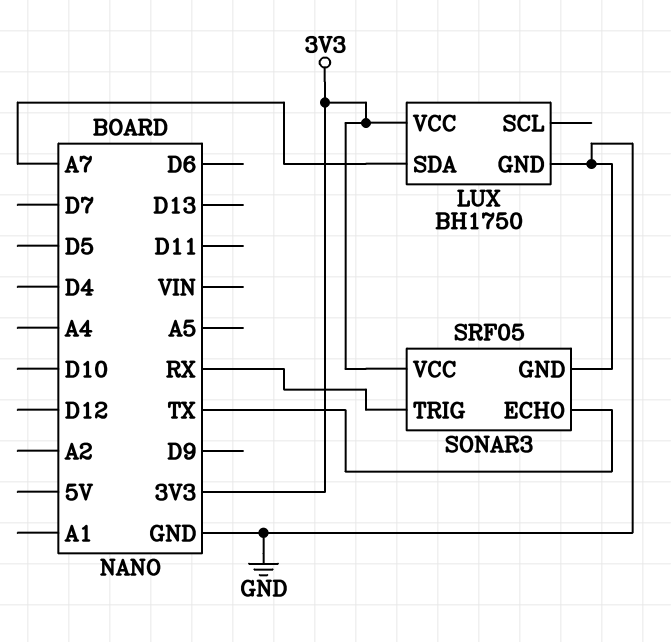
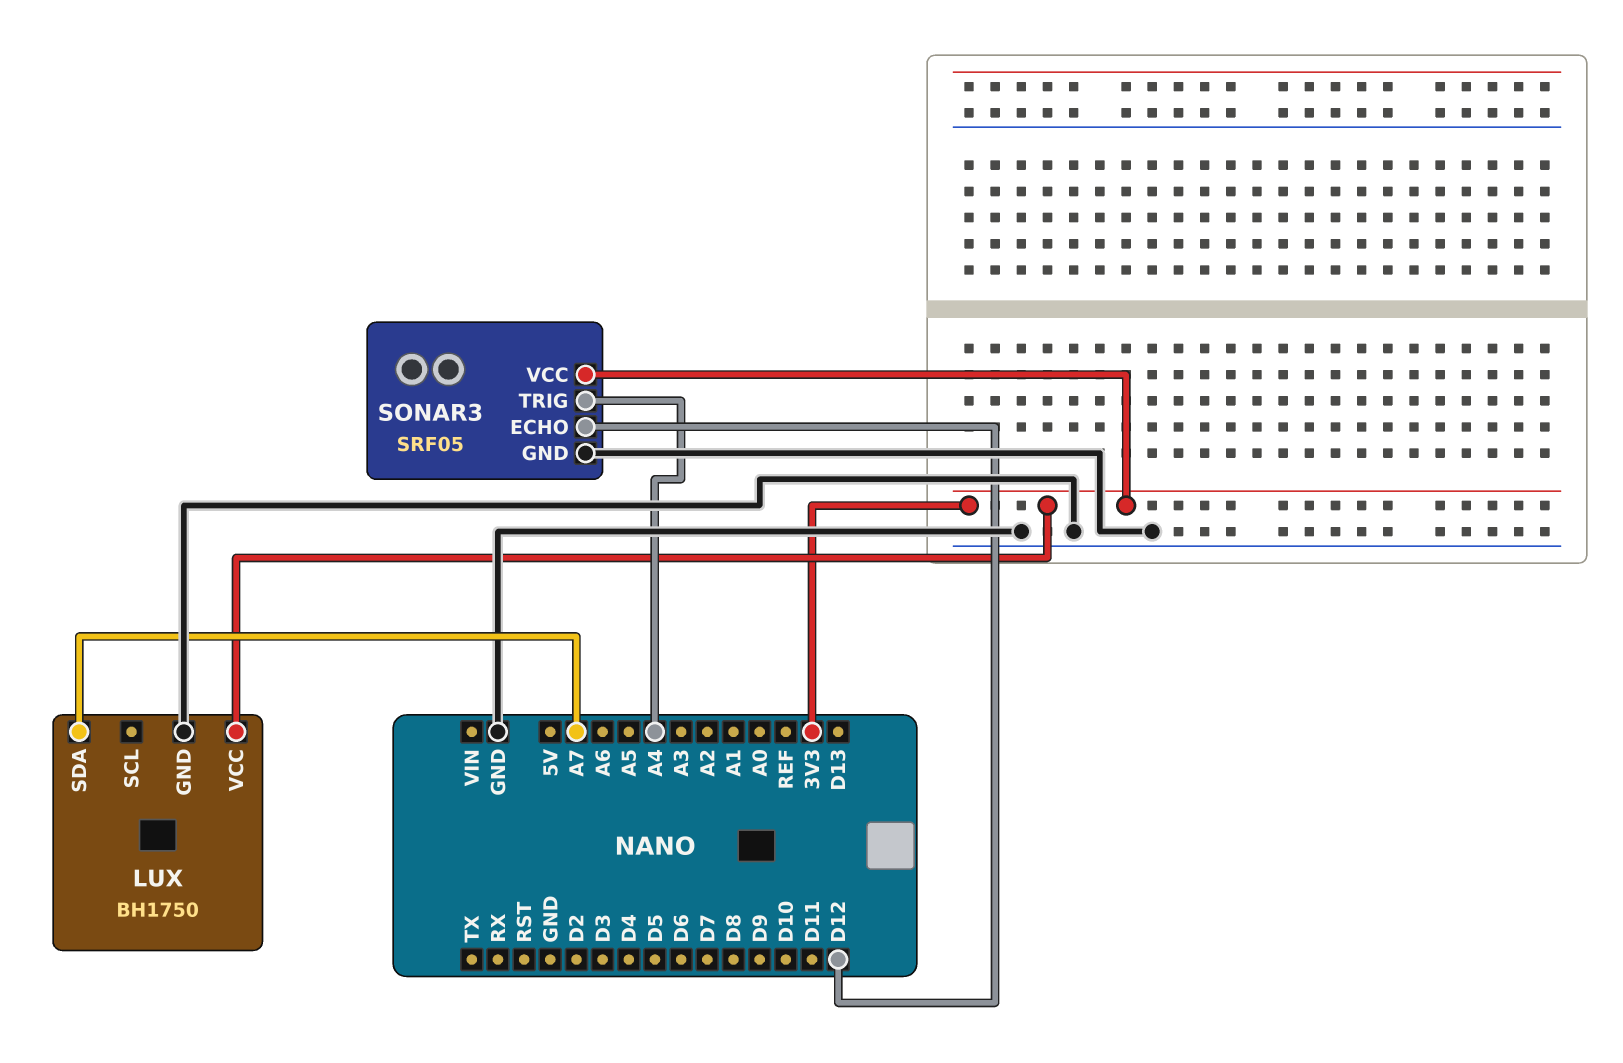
SONAR3 pin ECHO: TX -> D12
SONAR3 pin TRIG: RX -> A4

